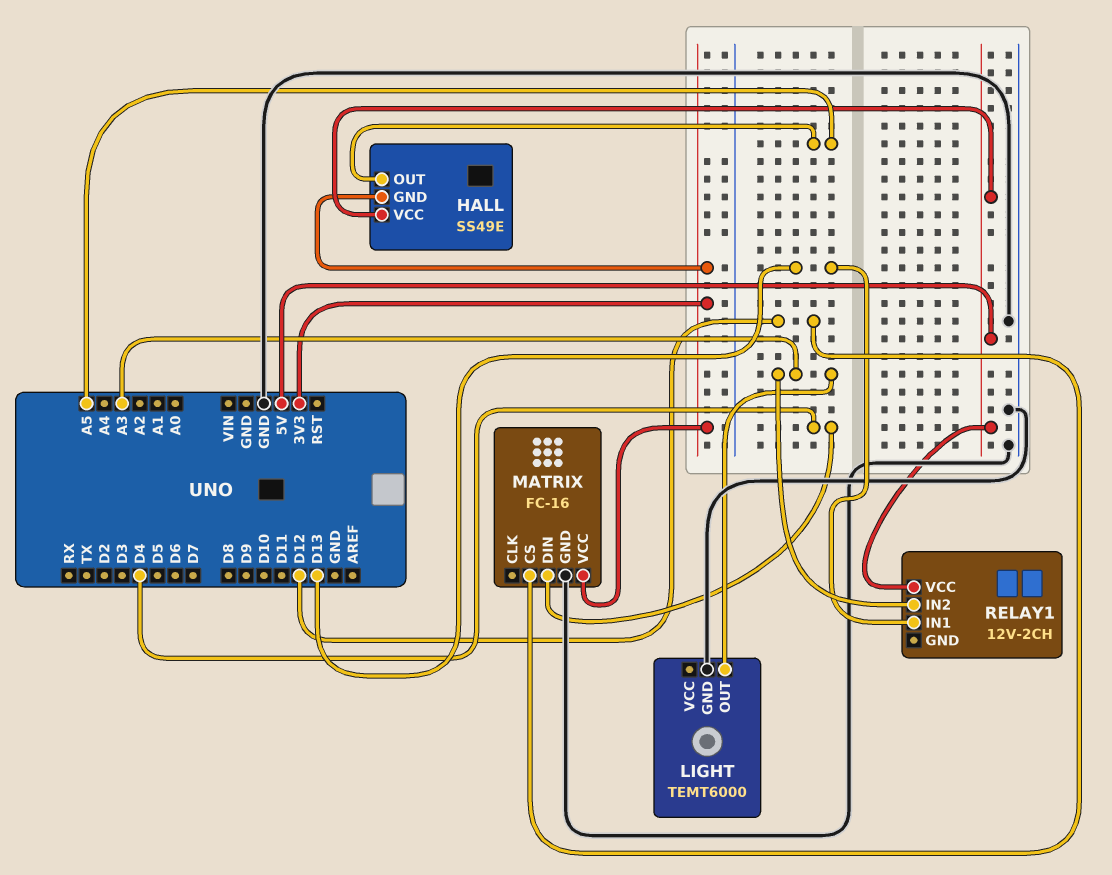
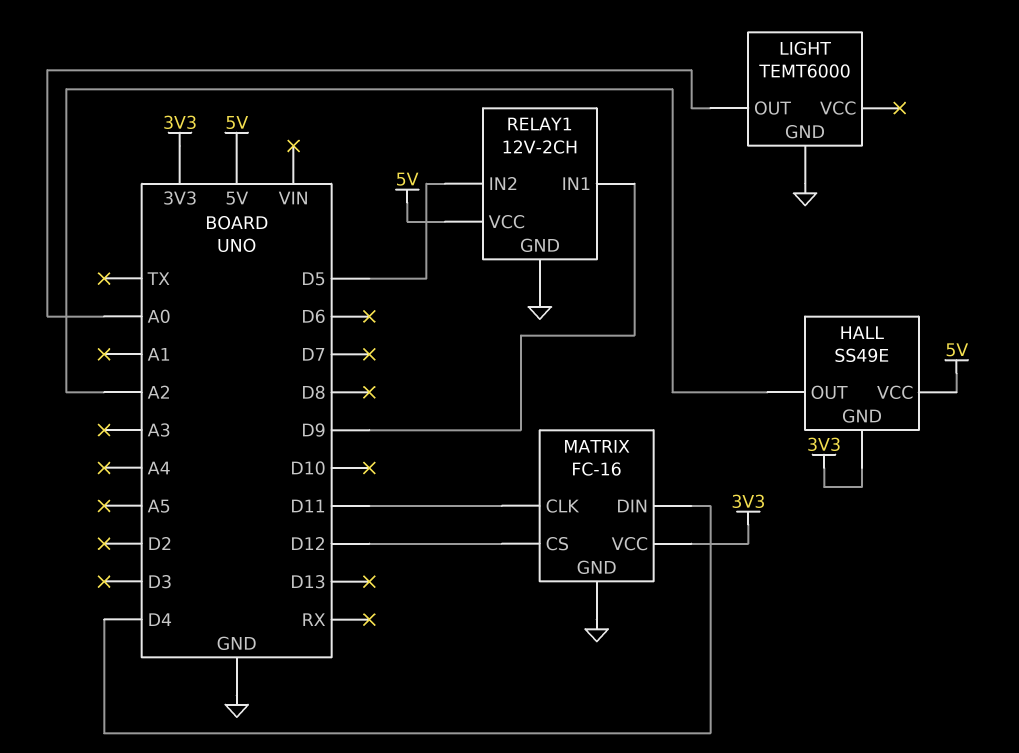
HALL pin OUT: A5 -> A2
LIGHT pin OUT: A3 -> A0
MATRIX pin CLK: none -> D11
RELAY1 pin GND: none -> GND
RELAY1 pin IN1: D13 -> D9
RELAY1 pin IN2: A3 -> D5

